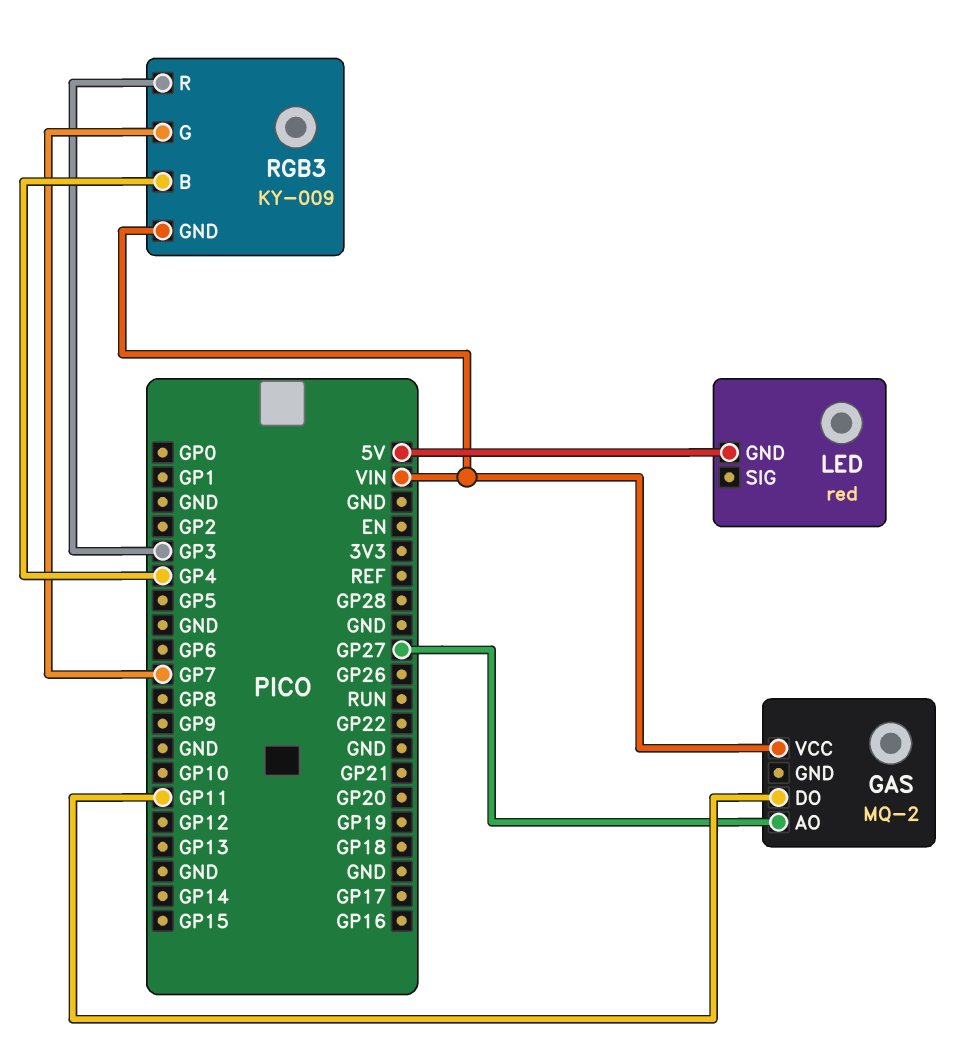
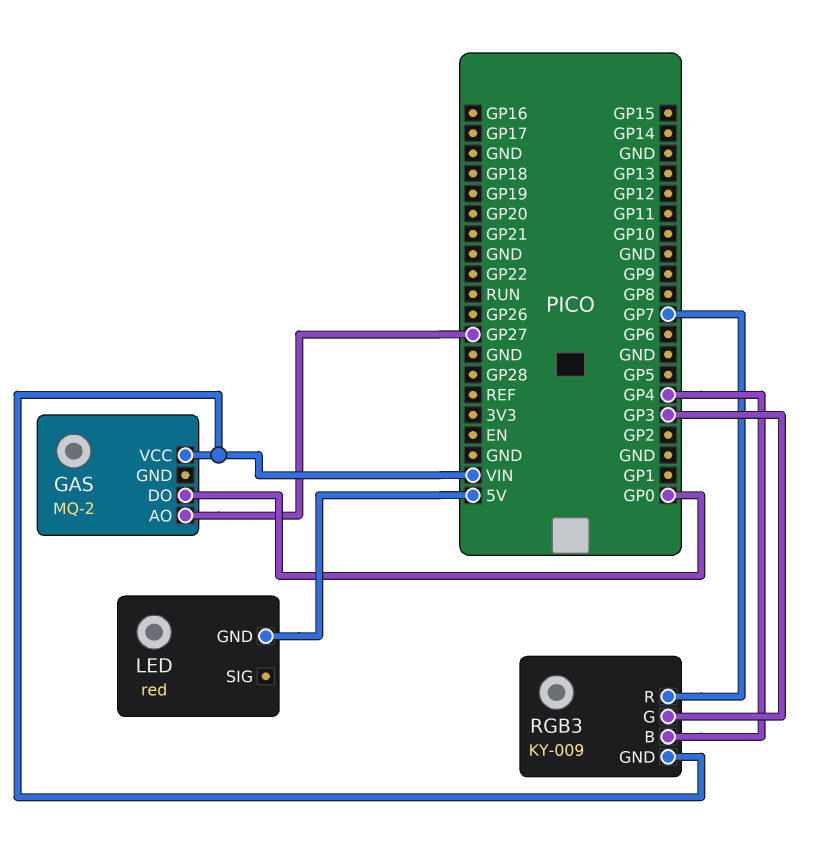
GAS pin DO: GP11 -> GP0
RGB3 pin G: GP7 -> GP3
RGB3 pin R: GP3 -> GP7

